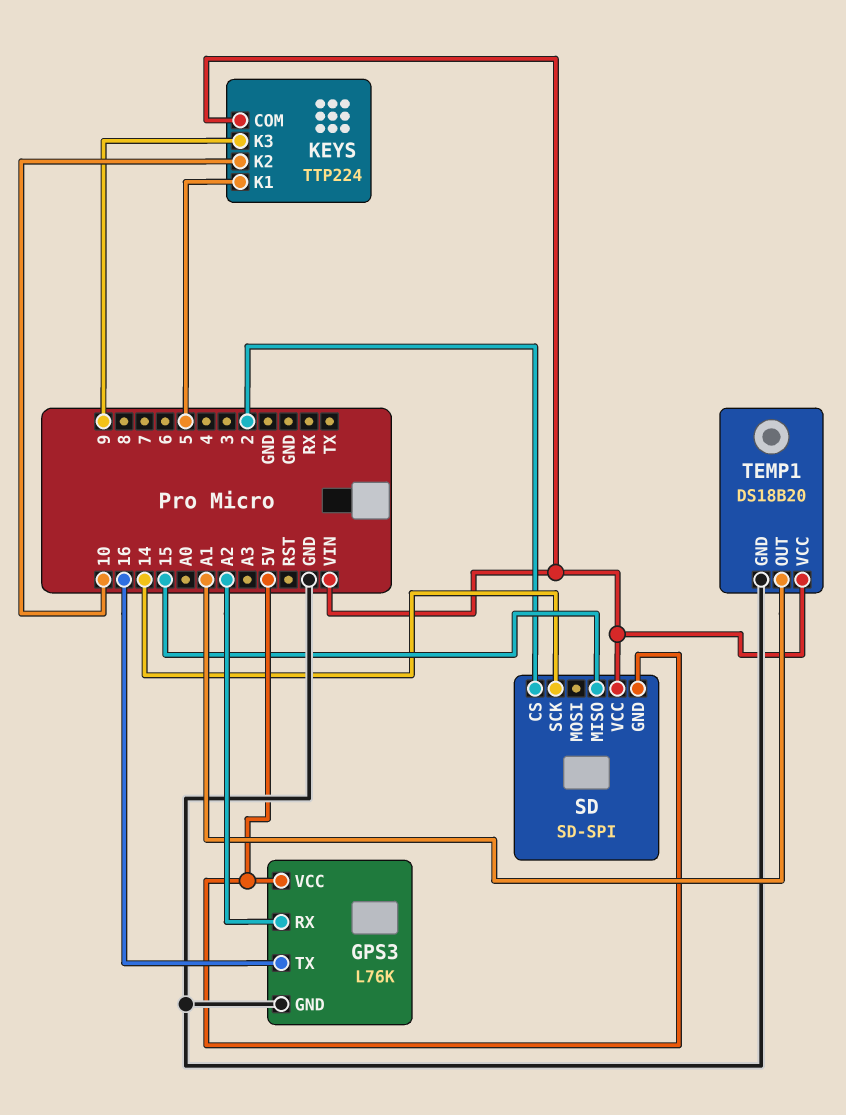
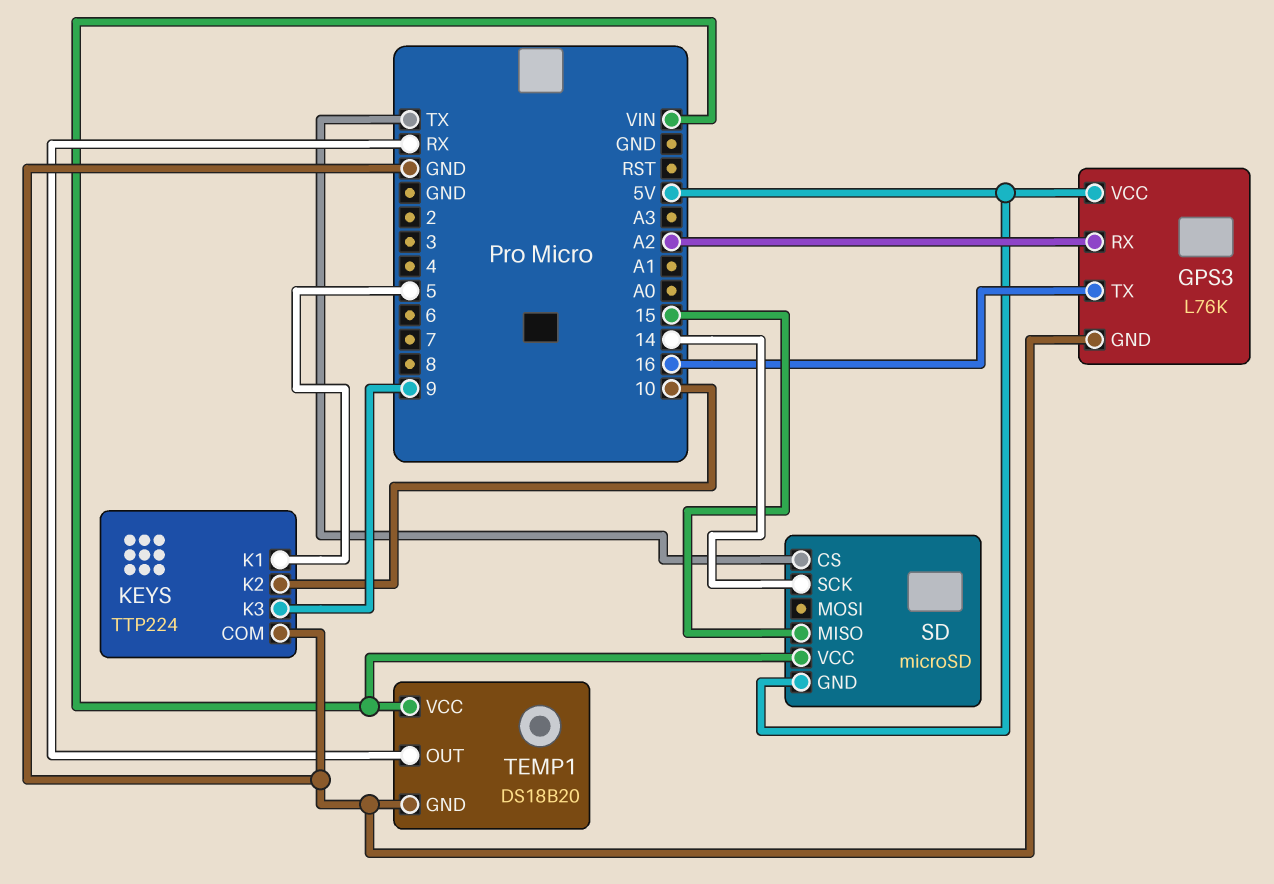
KEYS pin COM: VIN -> GND
SD: SD-SPI -> microSD
SD pin CS: 2 -> TX
TEMP1 pin OUT: A1 -> RX

